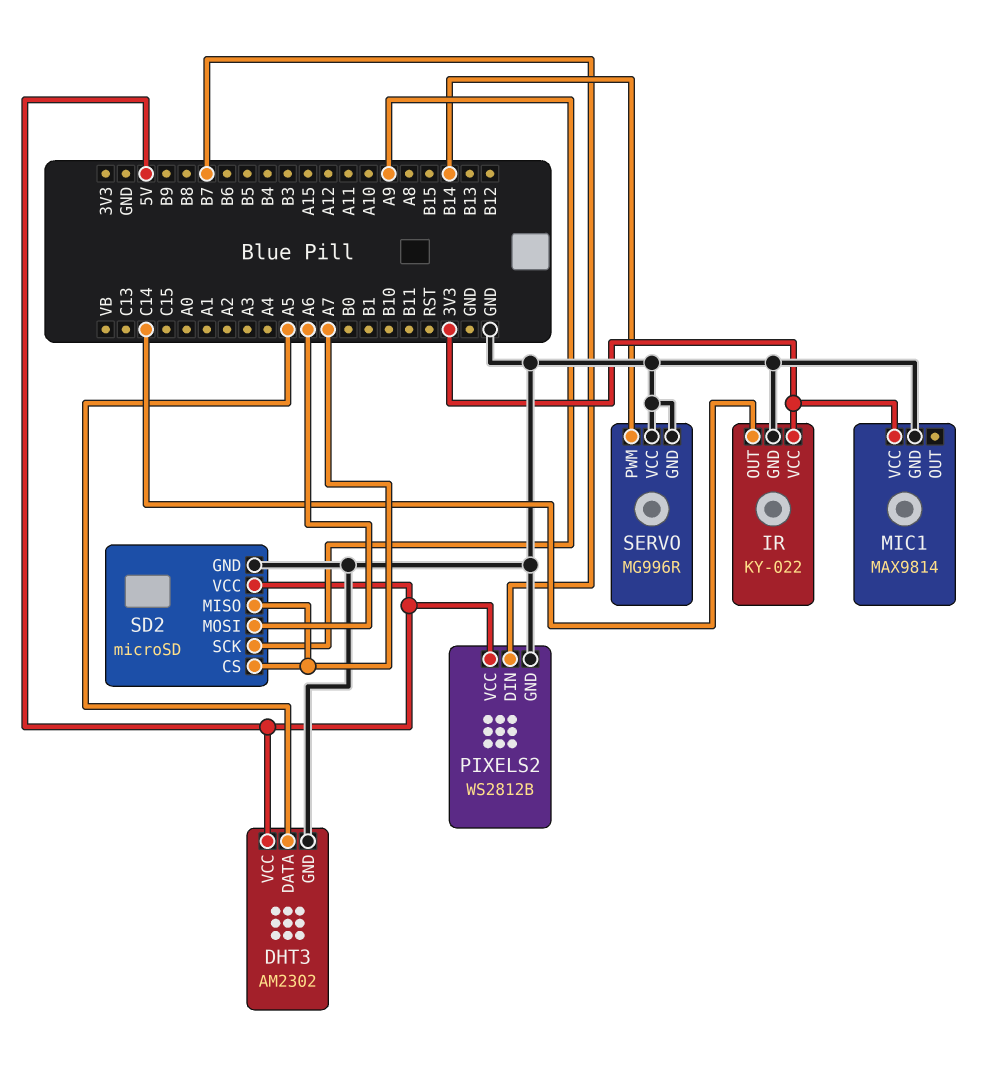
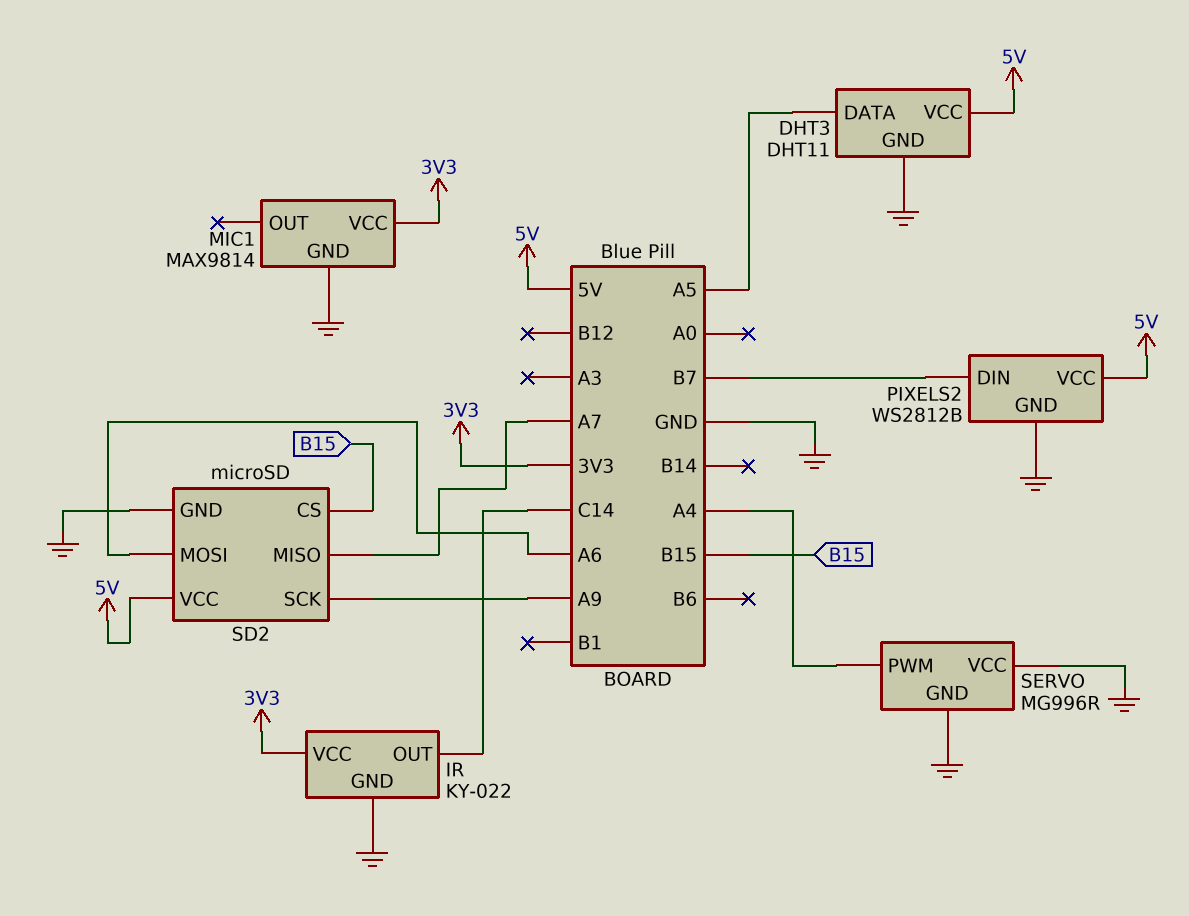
DHT3: AM2302 -> DHT11
SD2 pin CS: A7 -> B15
SERVO pin PWM: B14 -> A4

